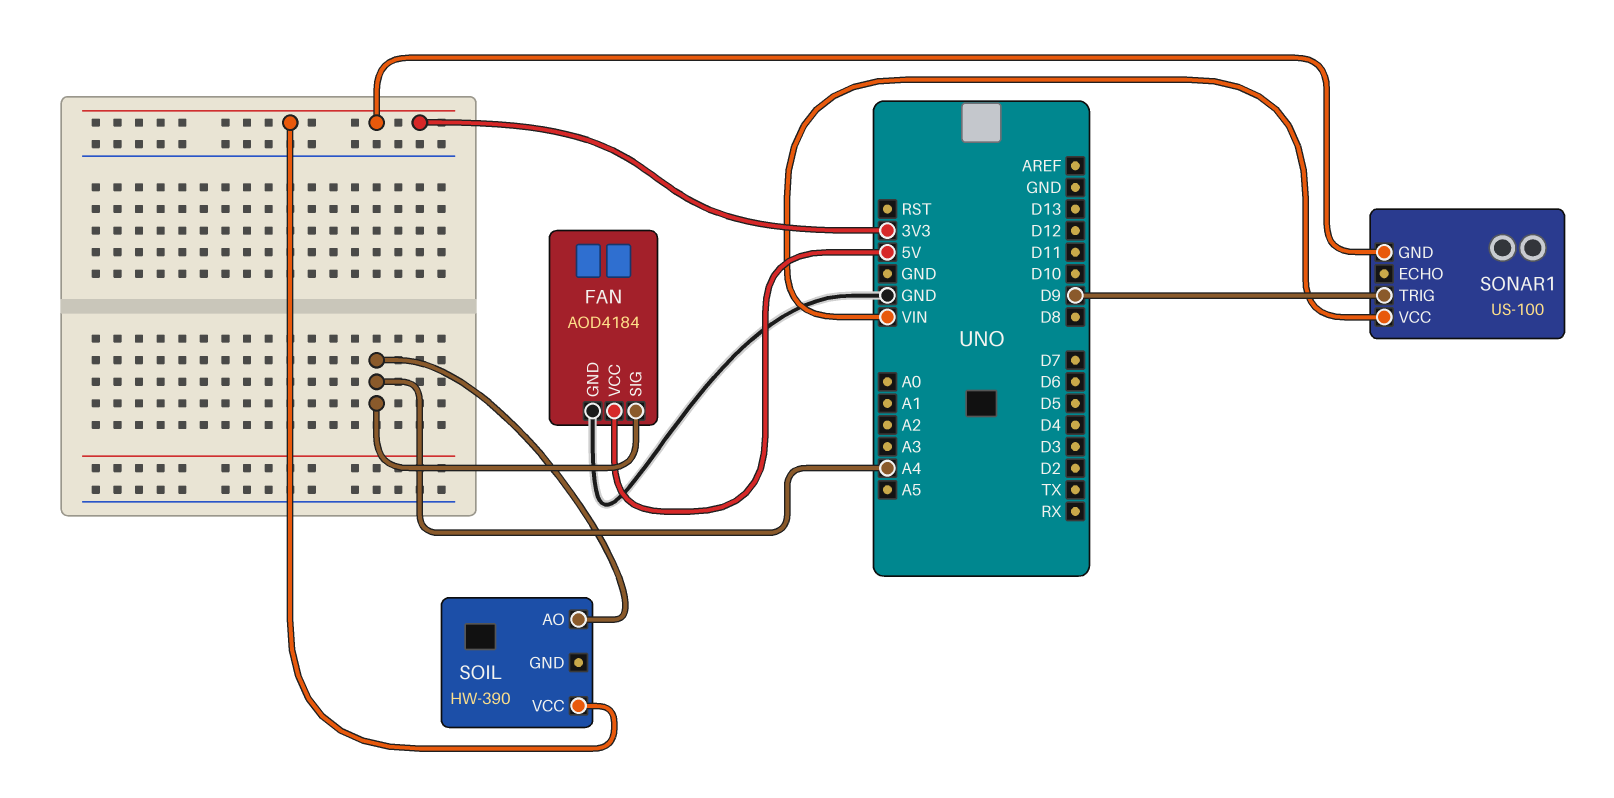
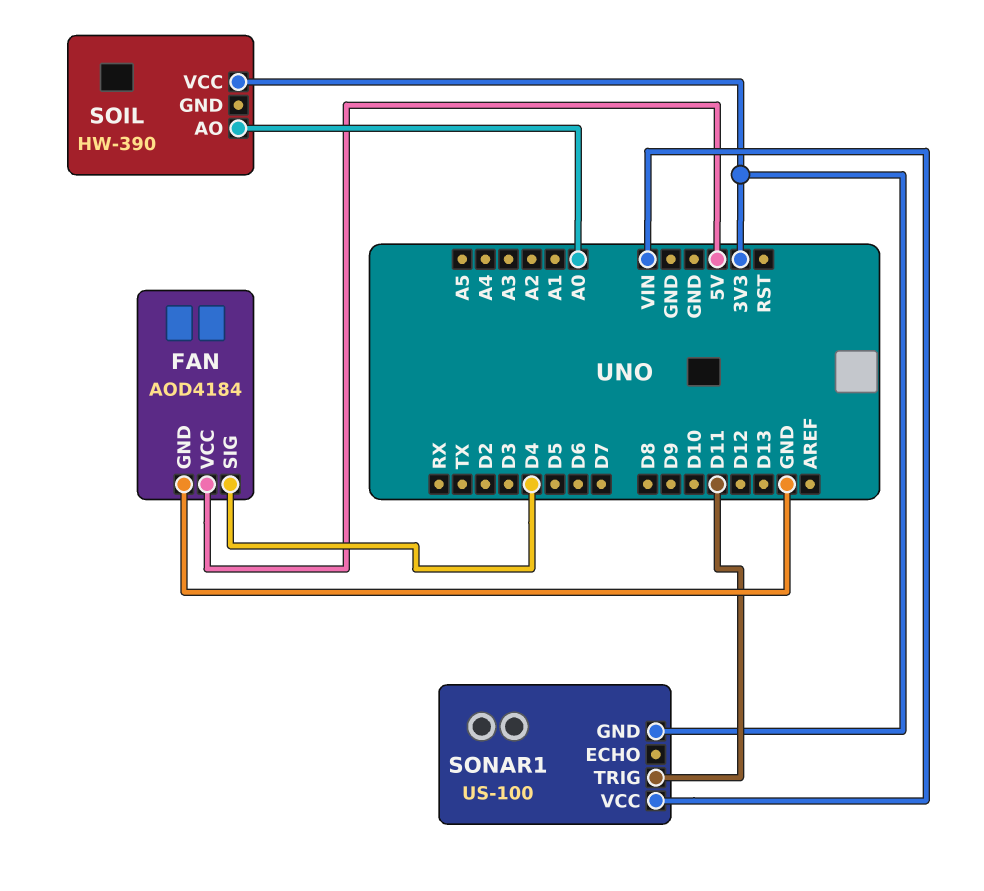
FAN pin SIG: A4 -> D4
SOIL pin AO: A4 -> A0
SONAR1 pin TRIG: D9 -> D11

